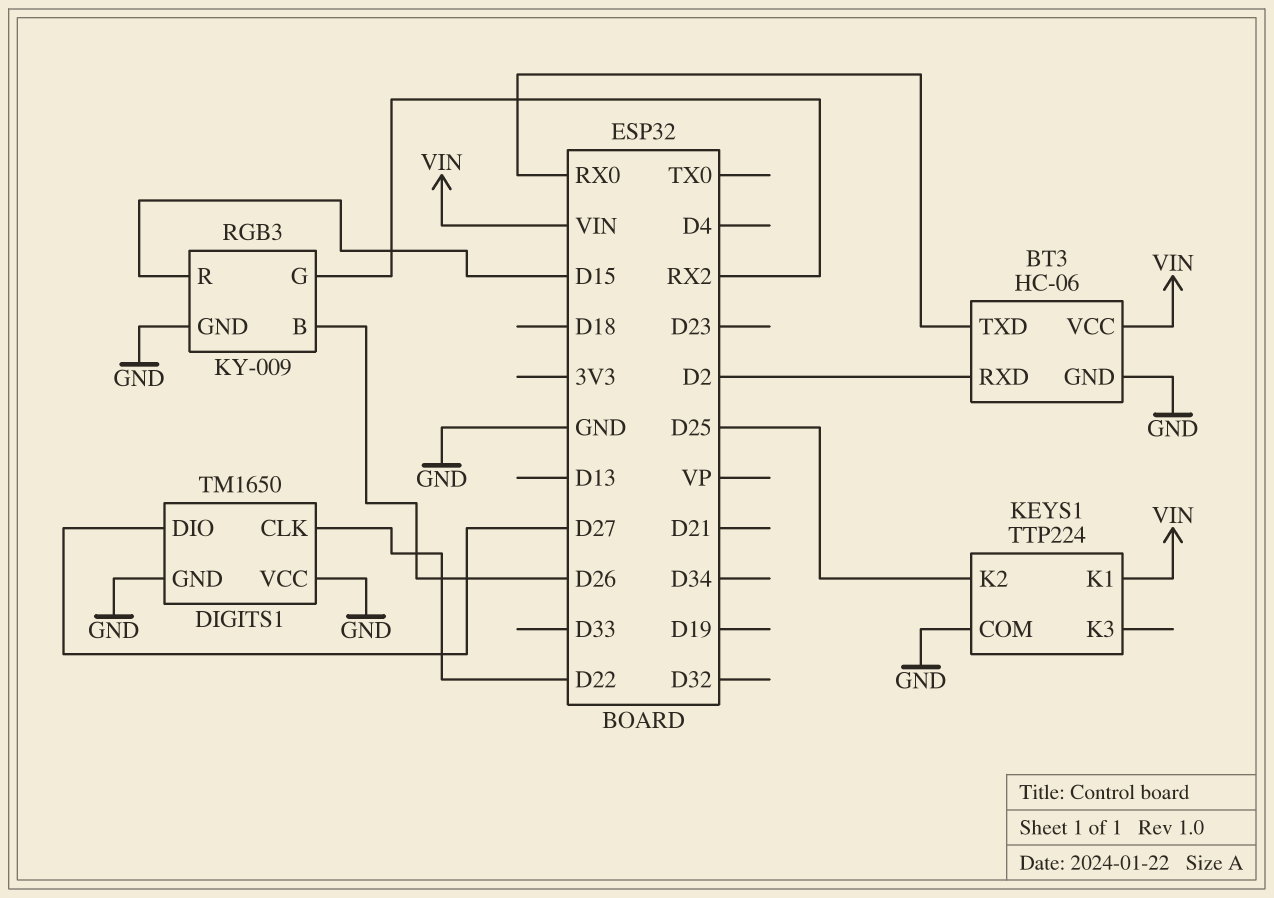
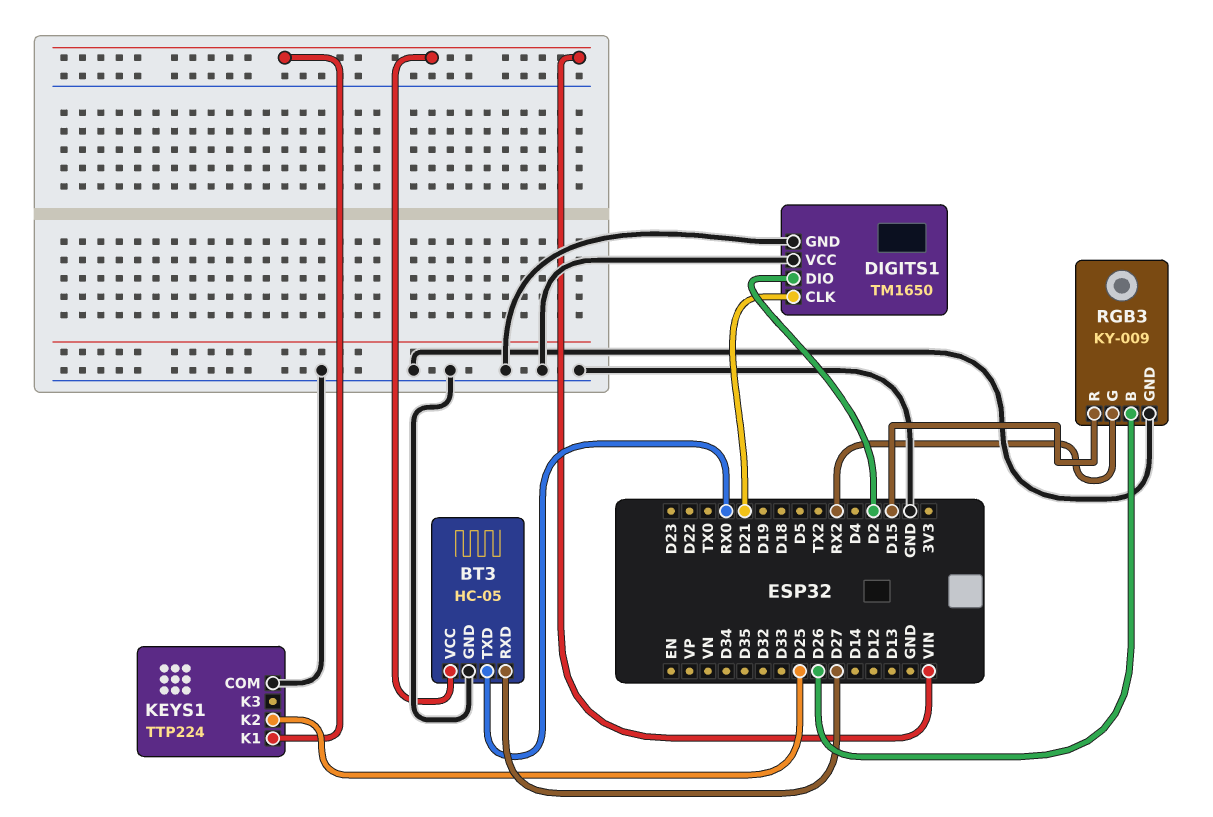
BT3: HC-06 -> HC-05
BT3 pin RXD: D2 -> D27
DIGITS1 pin CLK: D22 -> D21
DIGITS1 pin DIO: D27 -> D2

